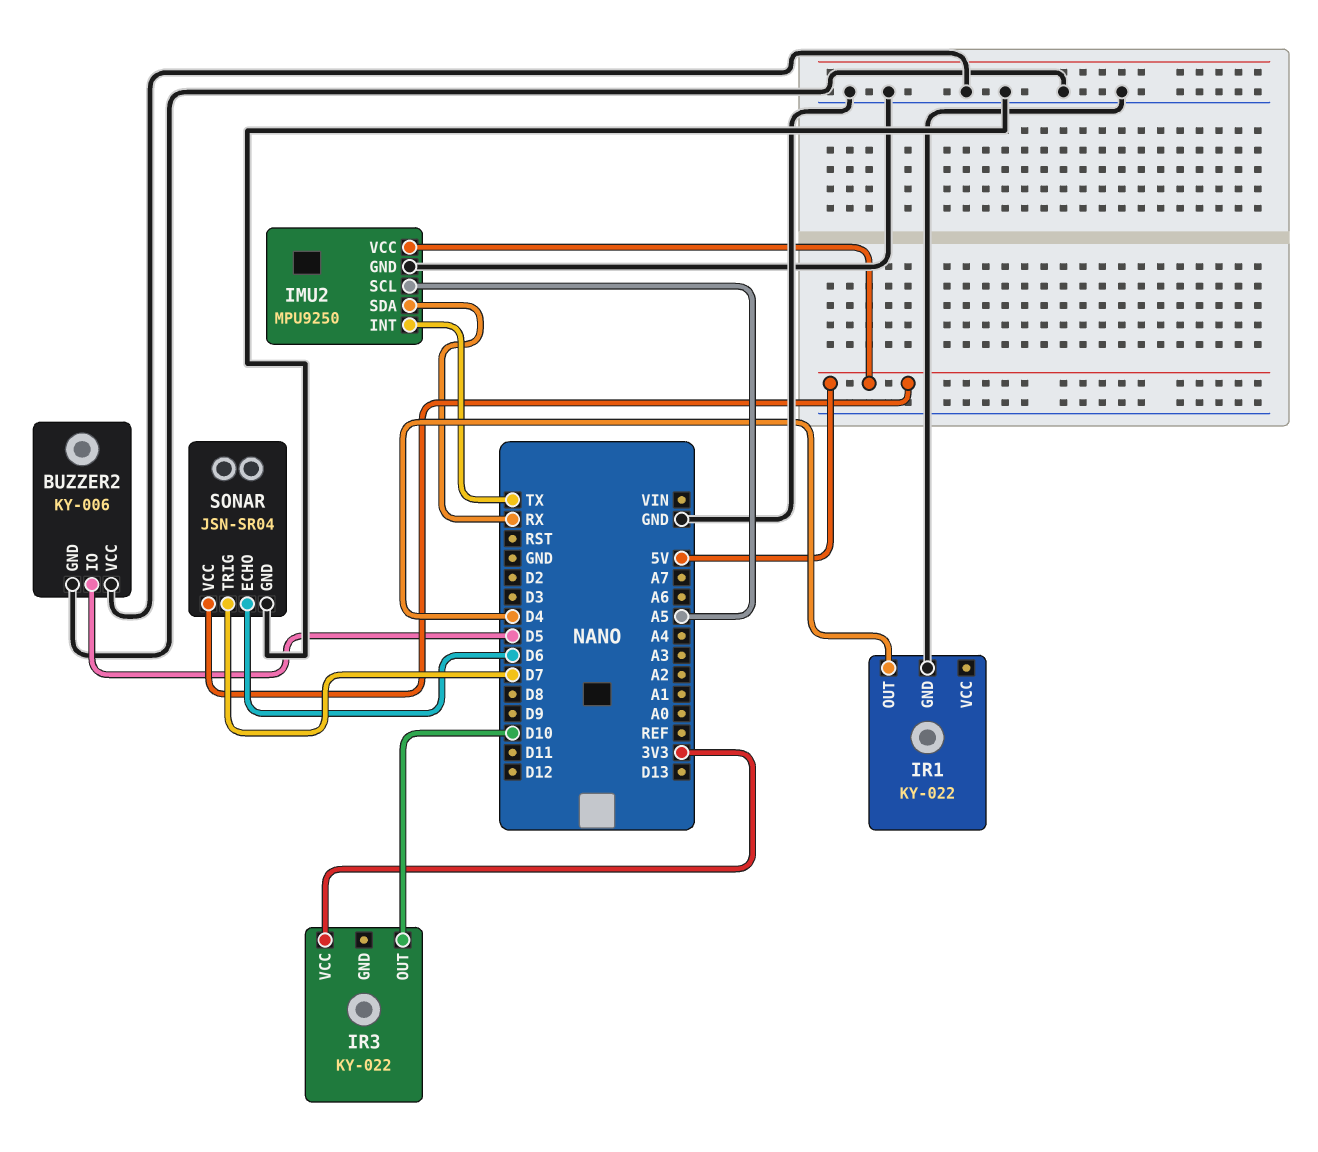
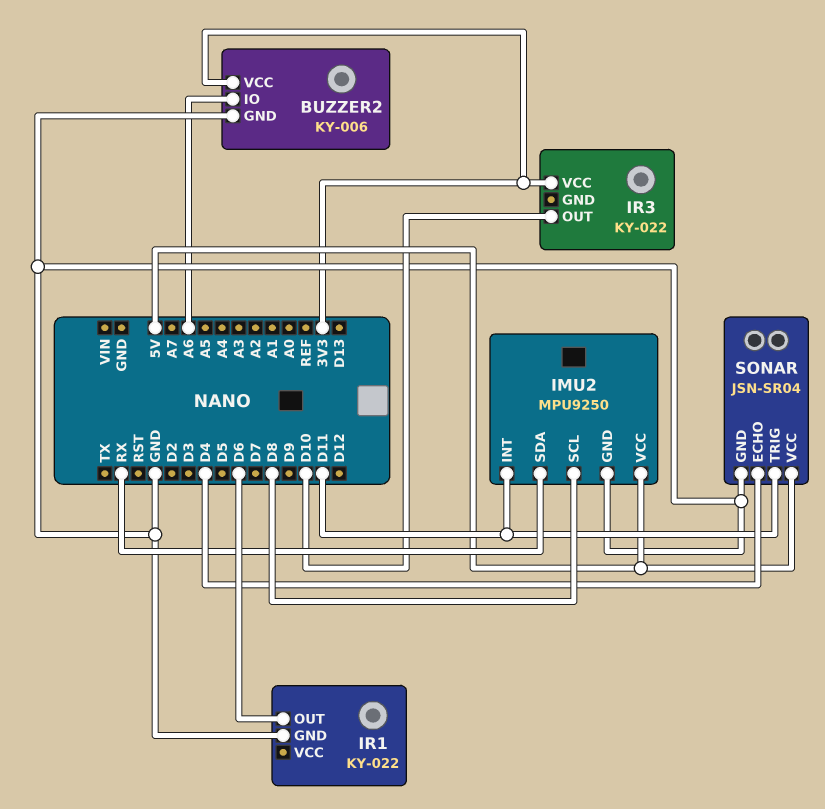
BUZZER2 pin IO: D5 -> A6
BUZZER2 pin VCC: GND -> 3V3
IMU2 pin INT: TX -> D11
IMU2 pin SCL: A5 -> D8
IR1 pin OUT: D4 -> D6
SONAR pin ECHO: D6 -> D4
SONAR pin TRIG: D7 -> D11

